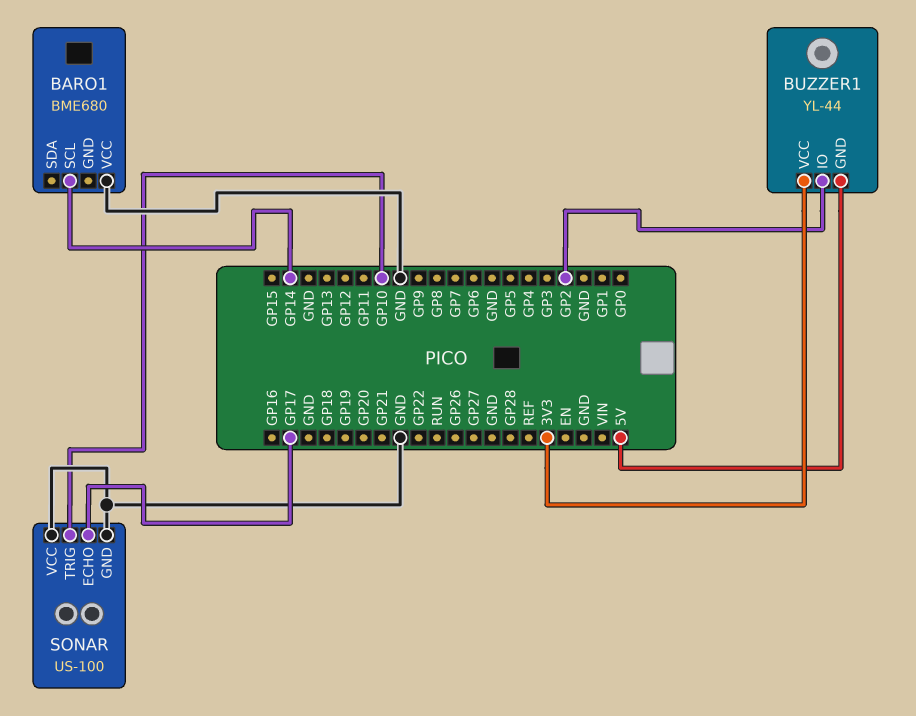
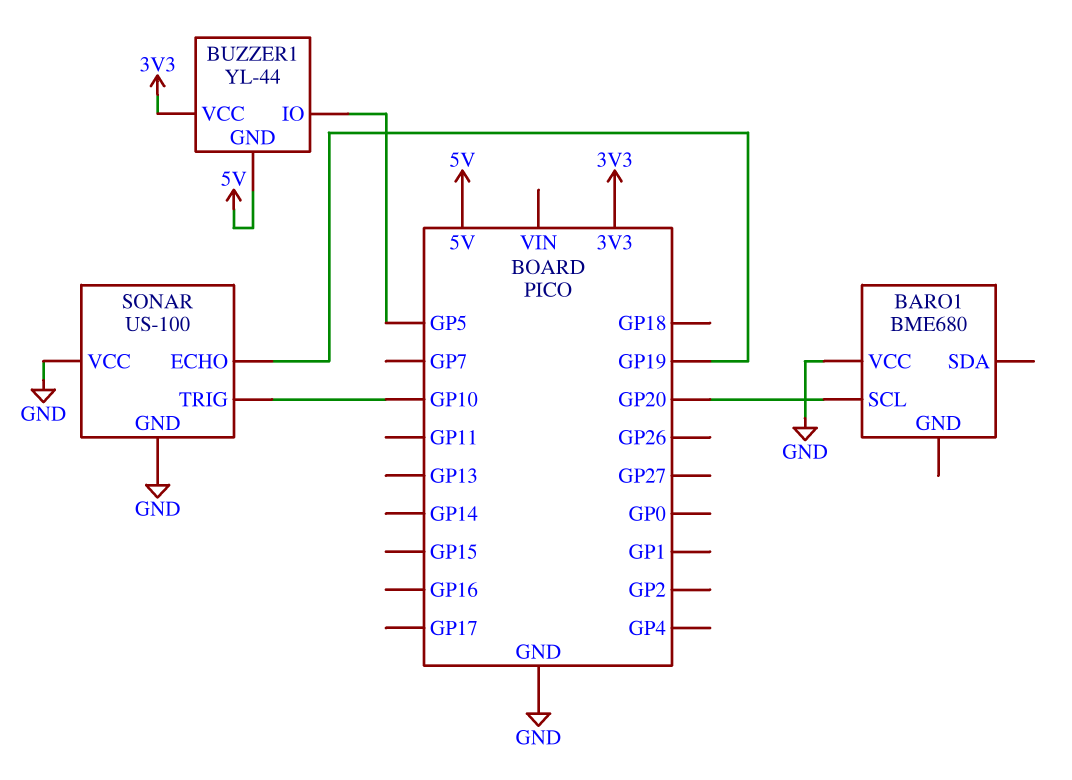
BARO1 pin SCL: GP14 -> GP20
BUZZER1 pin IO: GP2 -> GP5
SONAR pin ECHO: GP17 -> GP19

